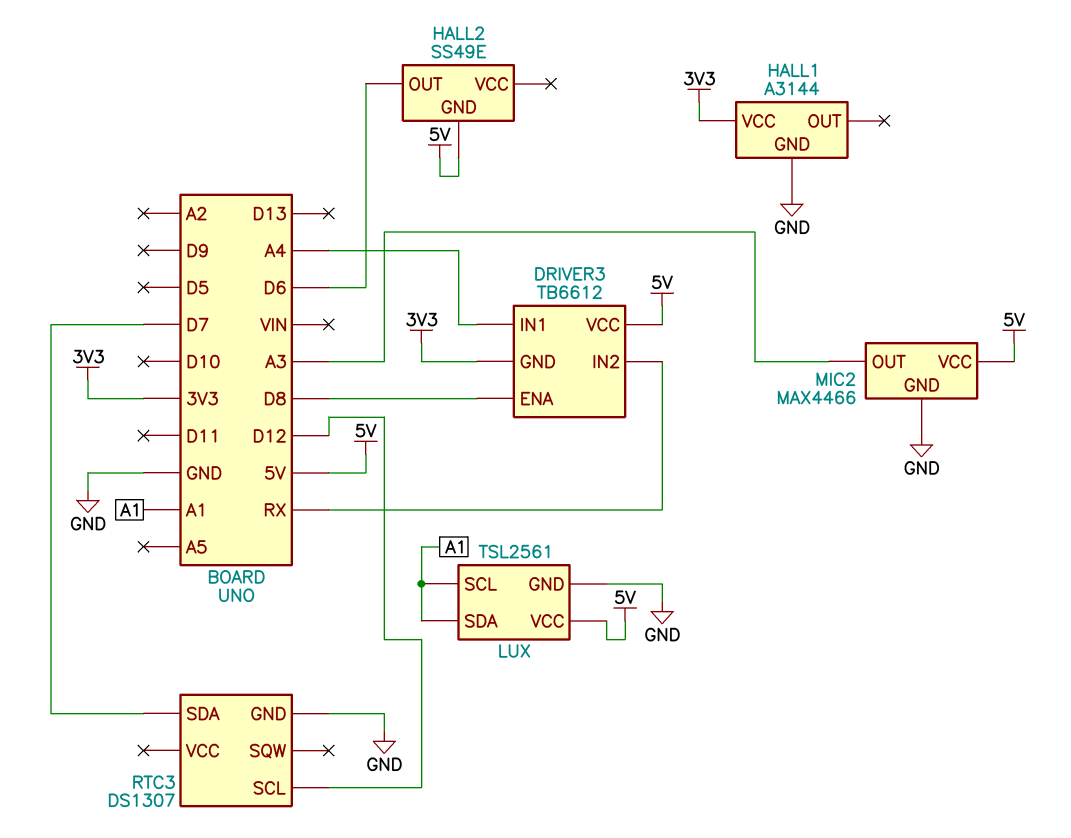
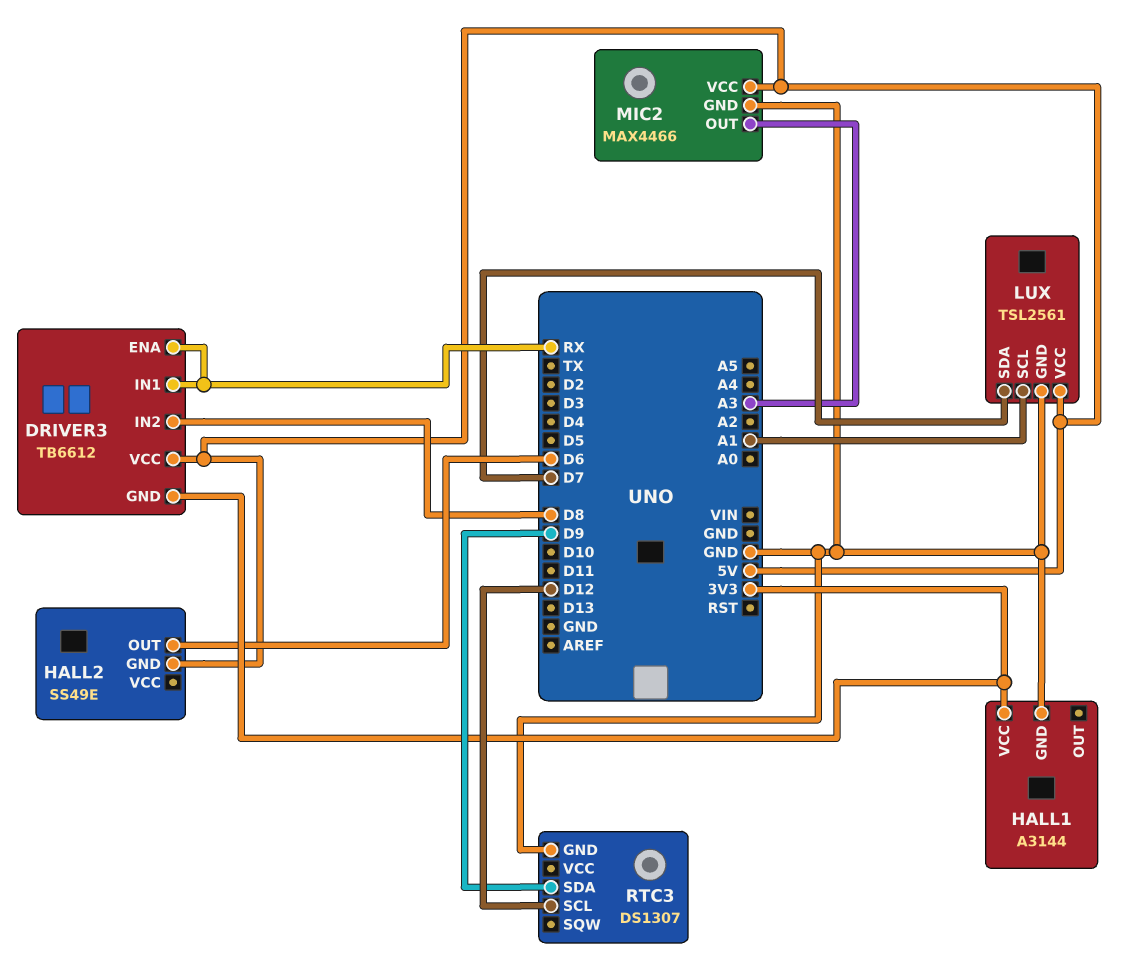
DRIVER3 pin ENA: D8 -> RX
DRIVER3 pin IN1: A4 -> RX
DRIVER3 pin IN2: RX -> D8
LUX pin SDA: A1 -> D7
RTC3 pin SDA: D7 -> D9

